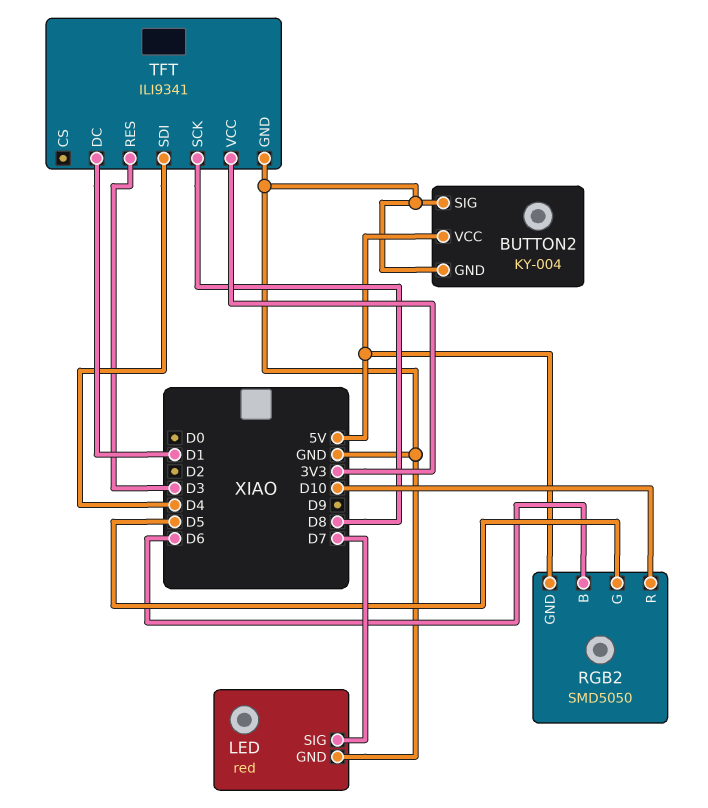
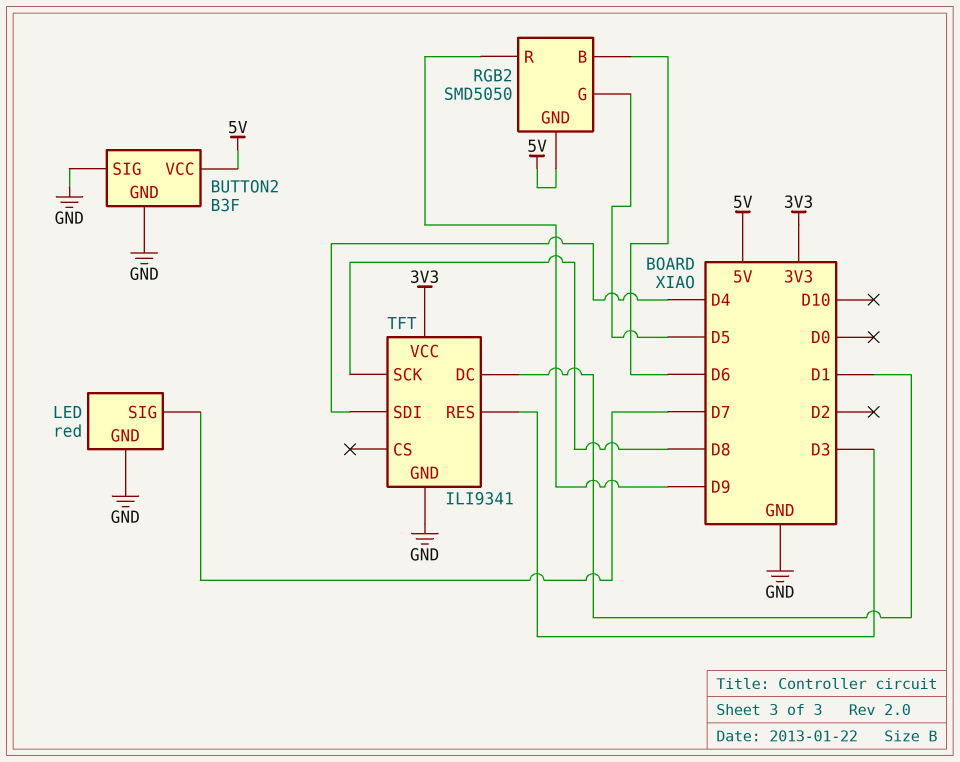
BUTTON2: KY-004 -> B3F
RGB2 pin R: D10 -> D9

